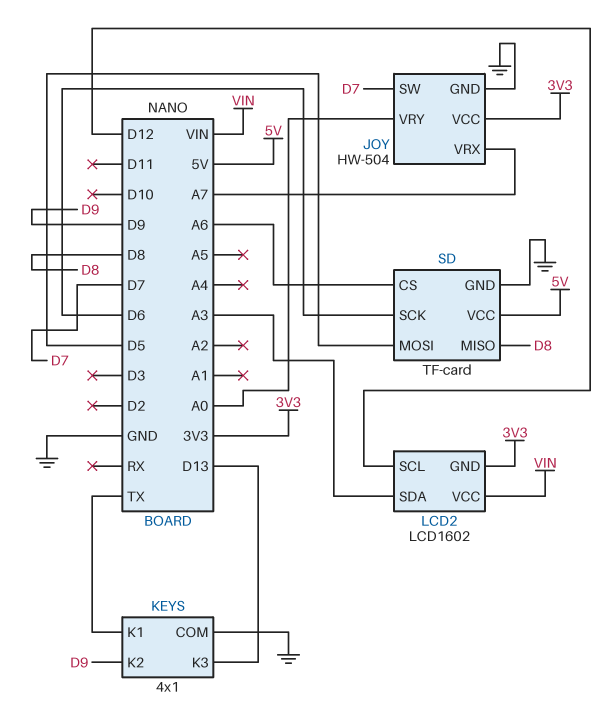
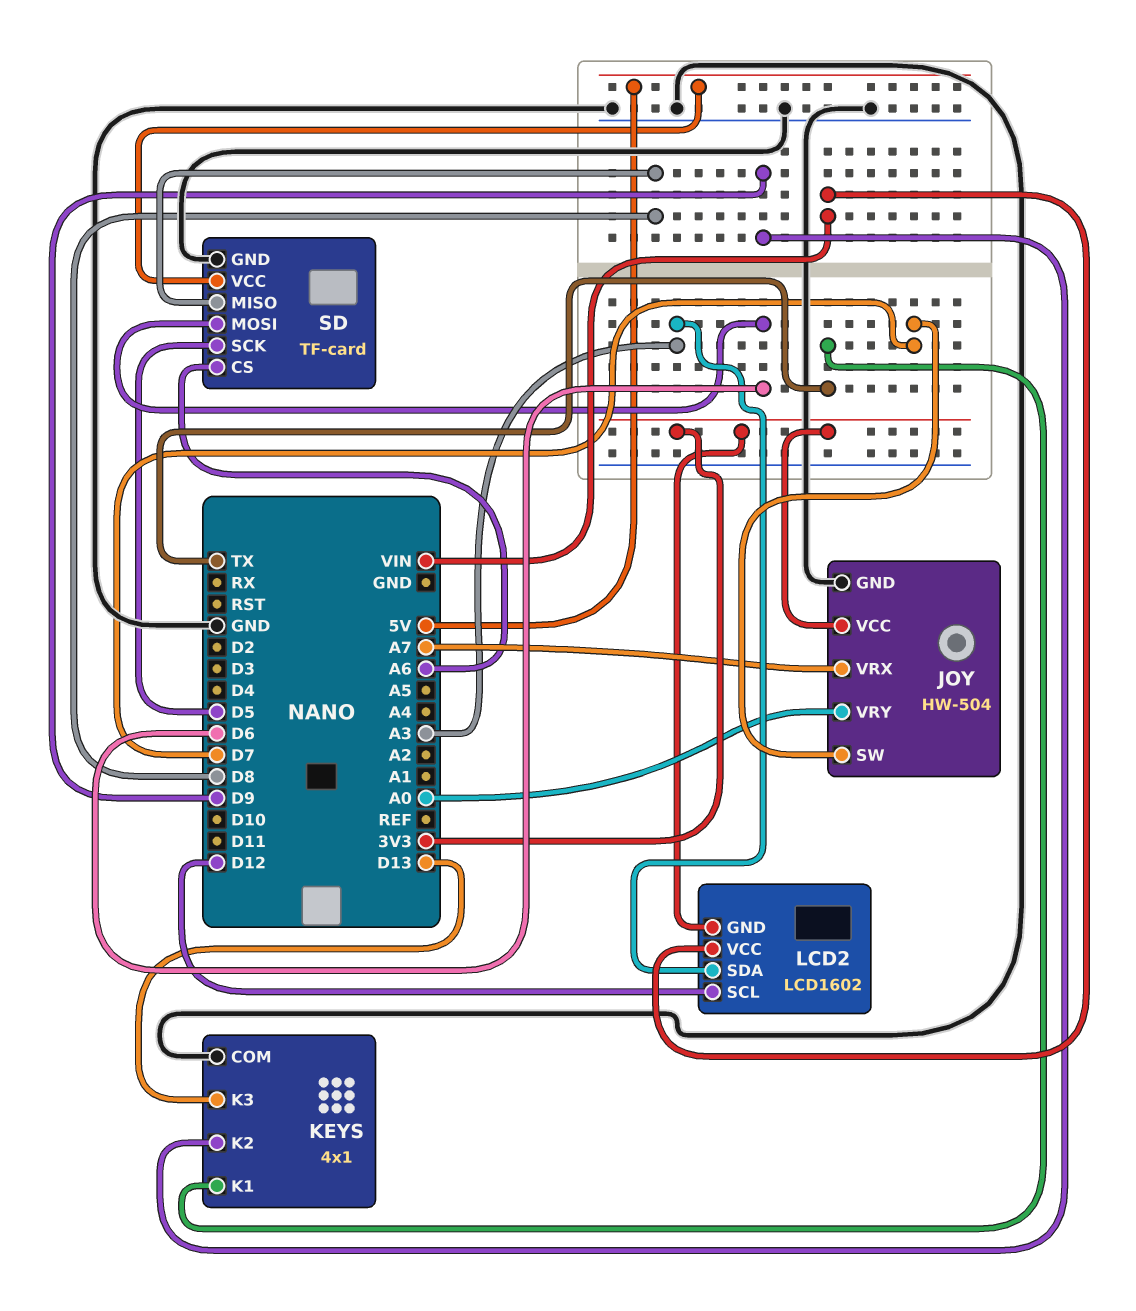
SD pin MOSI: D5 -> D6
SD pin SCK: D6 -> D5

